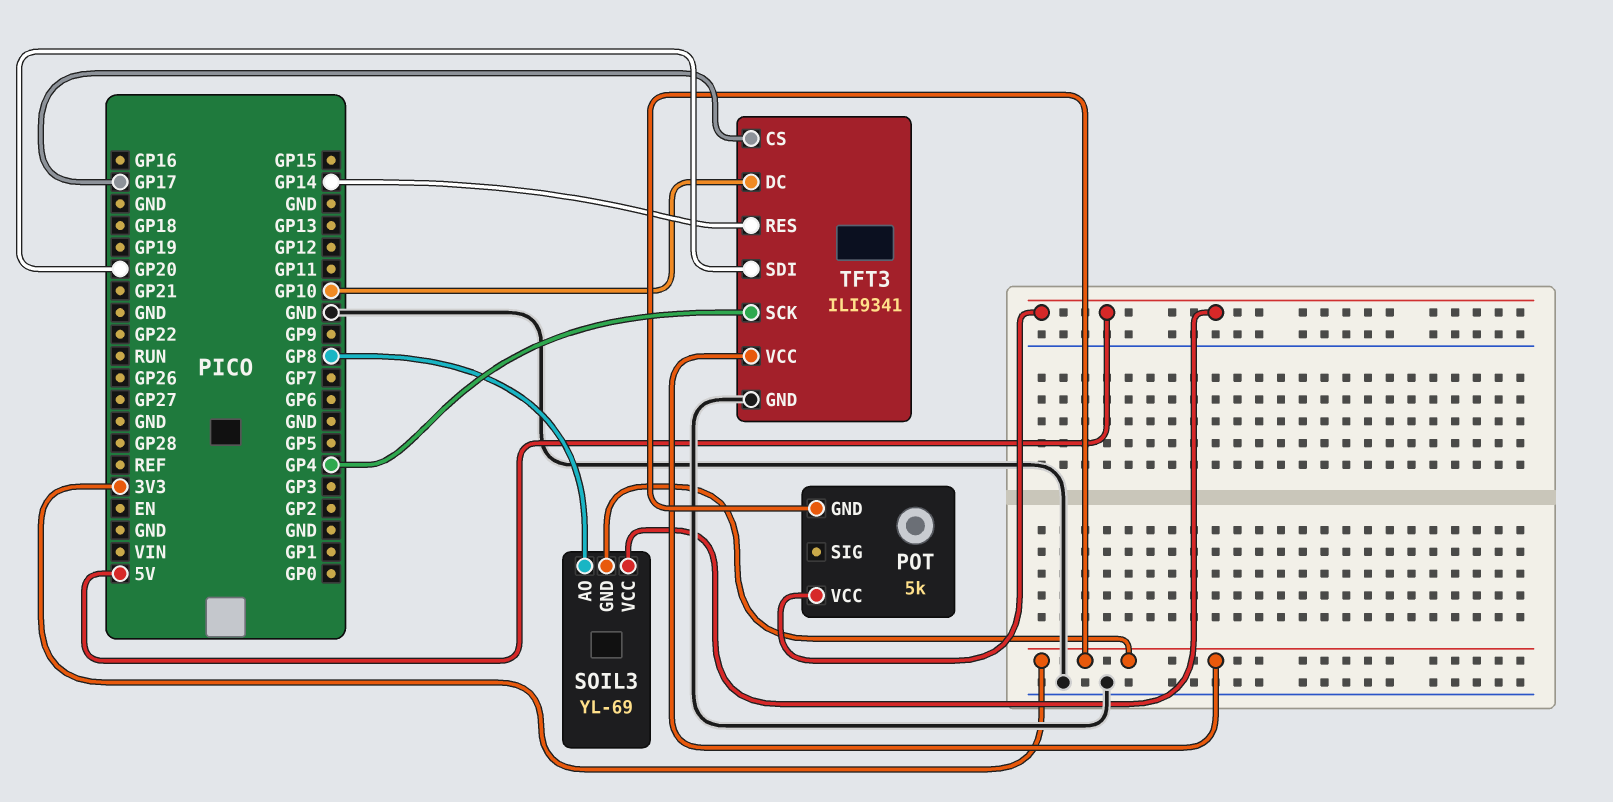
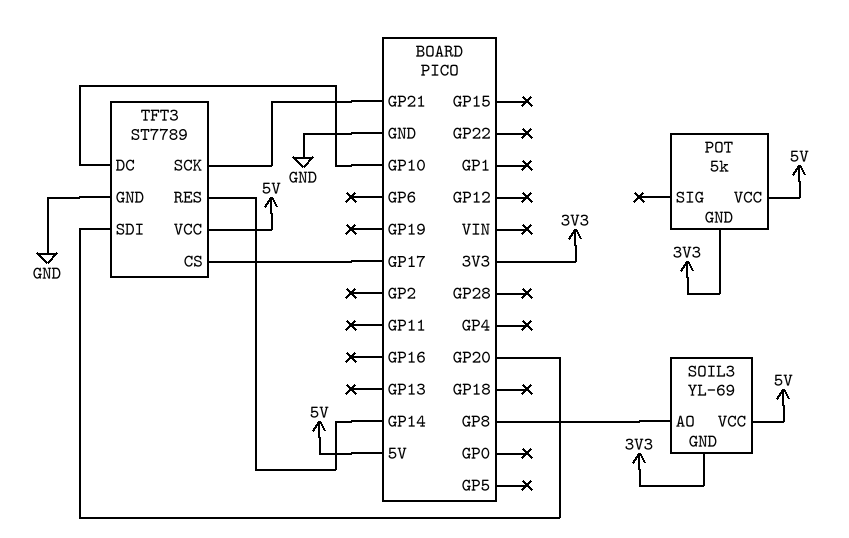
TFT3: ILI9341 -> ST7789
TFT3 pin SCK: GP4 -> GP21
TFT3 pin VCC: 3V3 -> 5V

